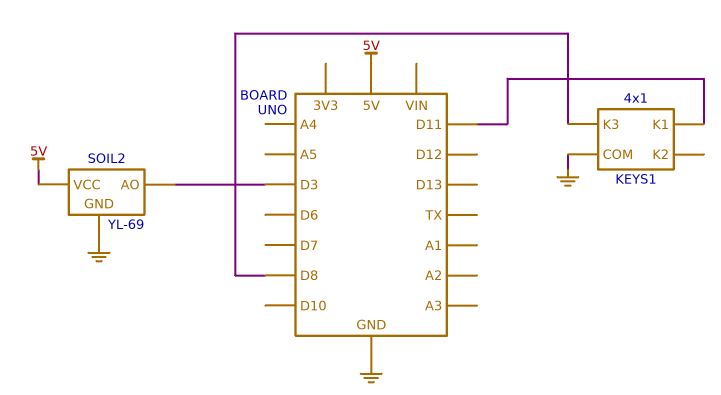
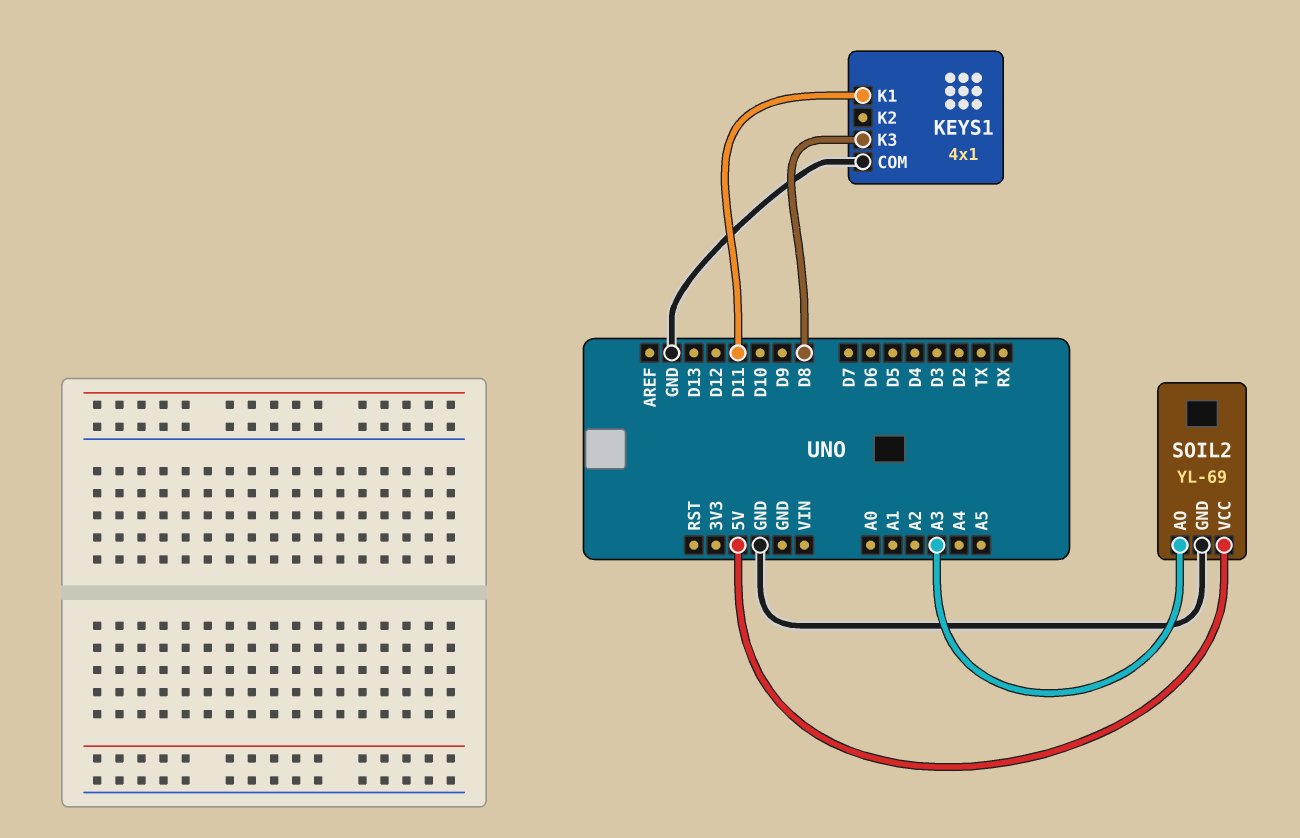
SOIL2 pin AO: D3 -> A3

